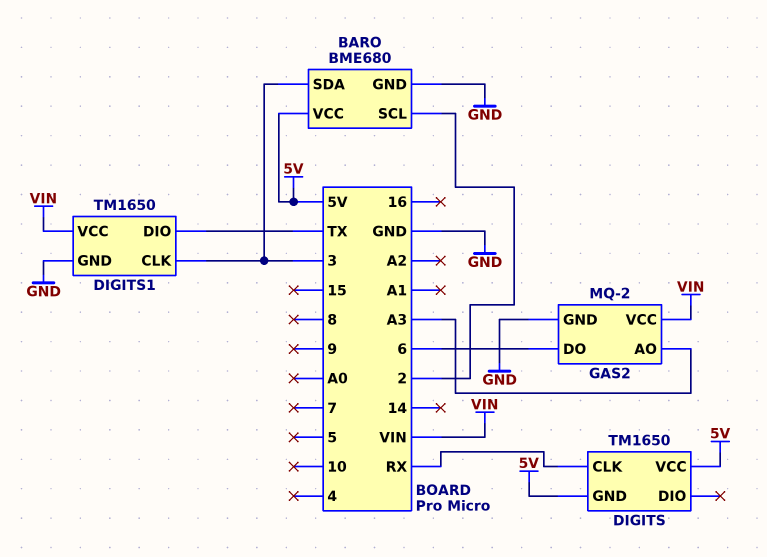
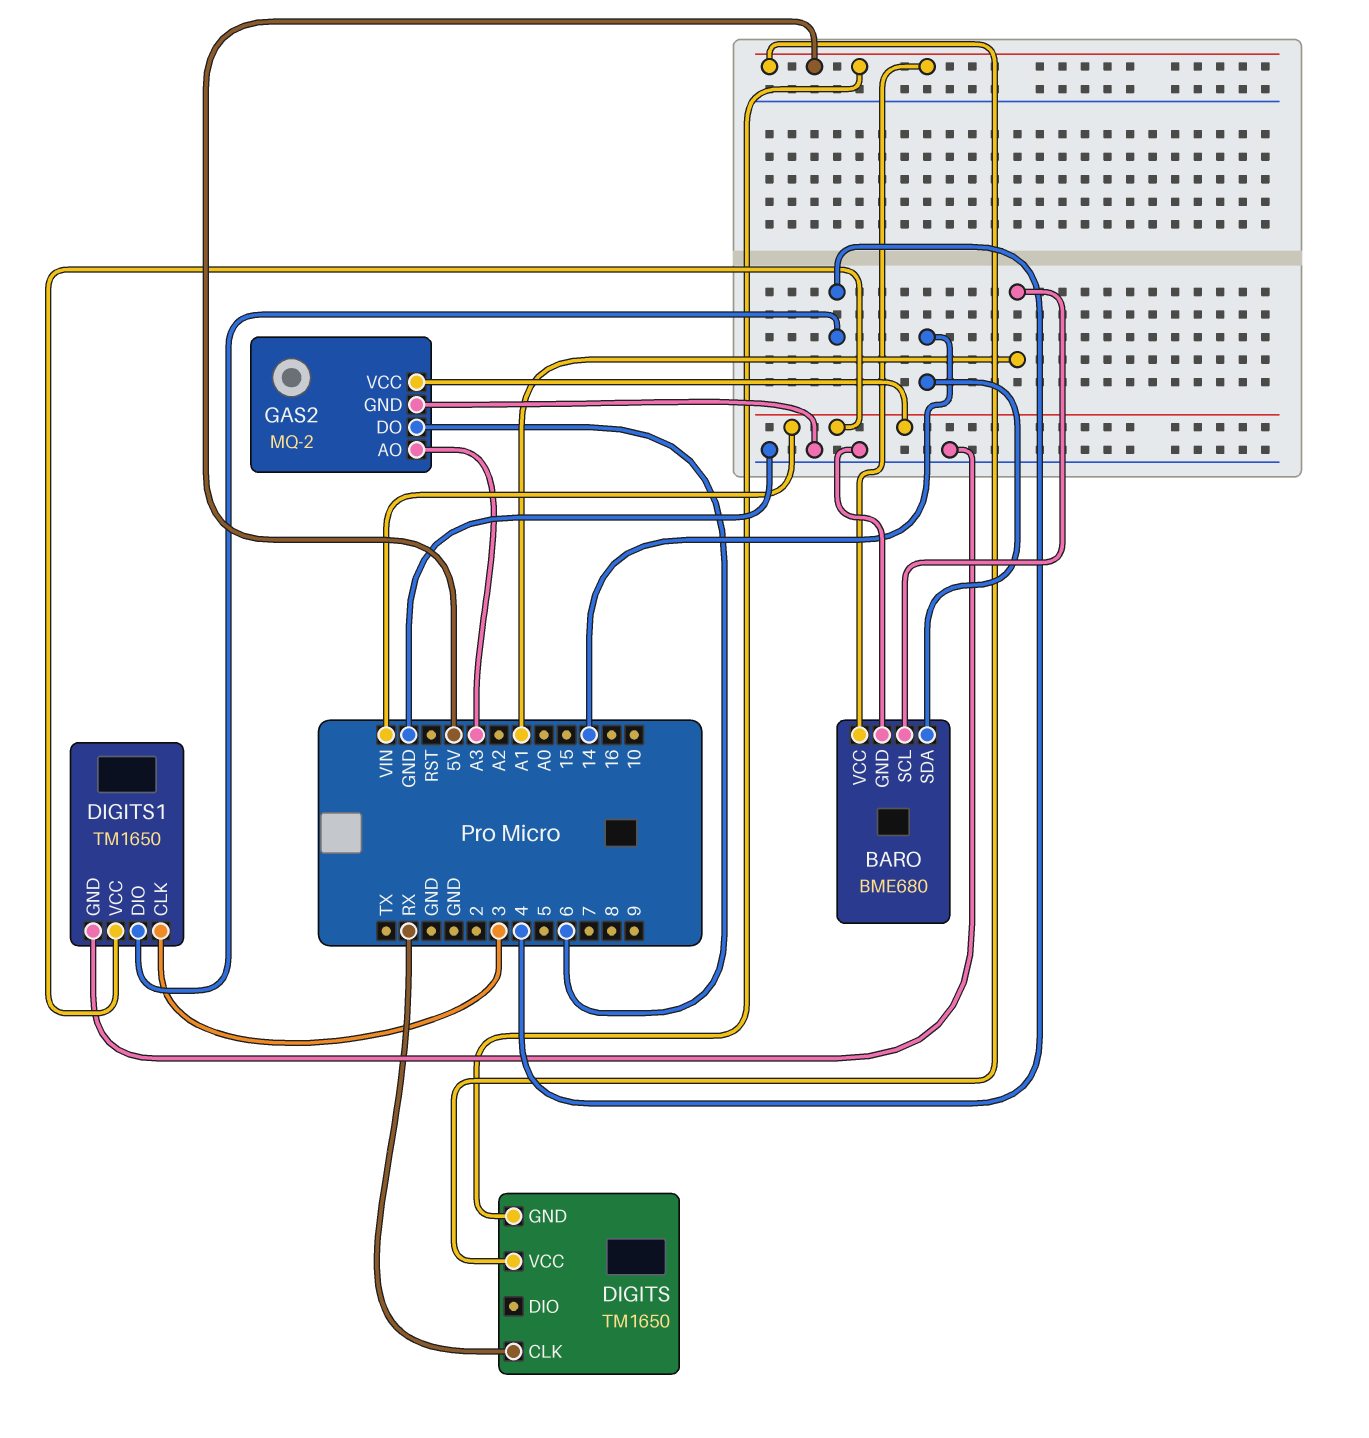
BARO pin SCL: 2 -> A1
BARO pin SDA: 3 -> 14
DIGITS1 pin DIO: TX -> 4

